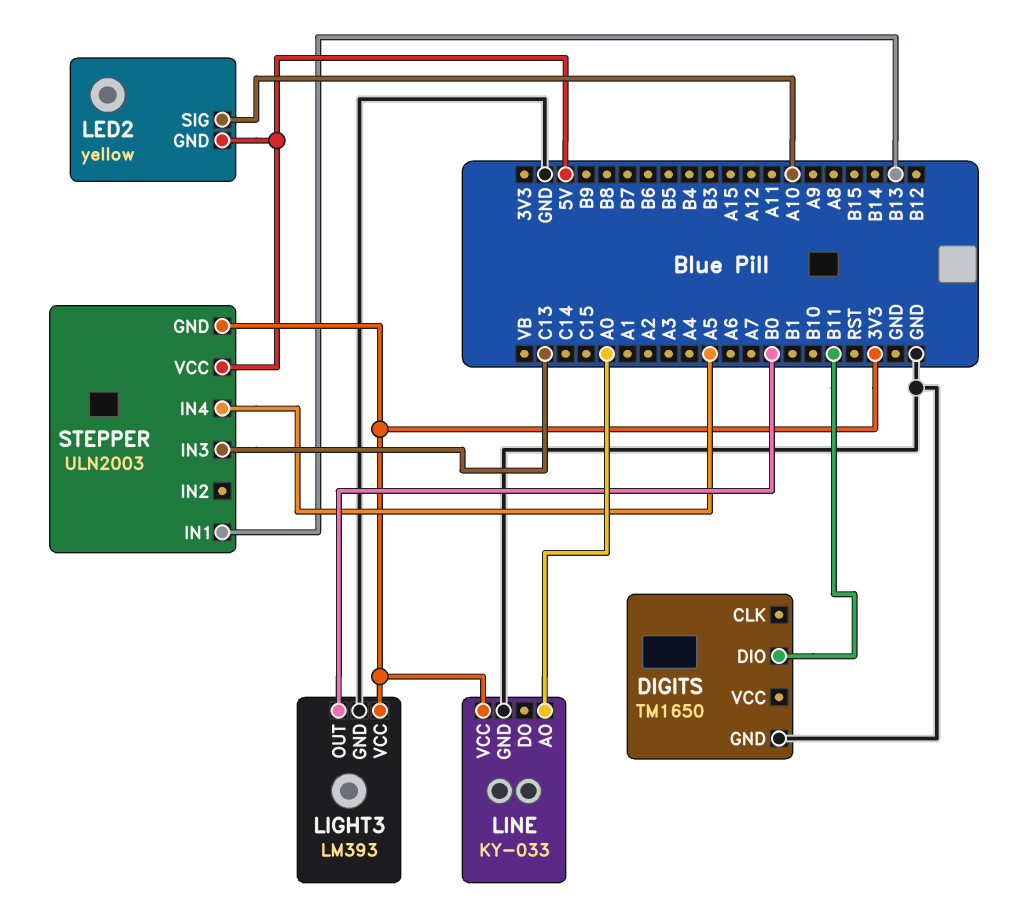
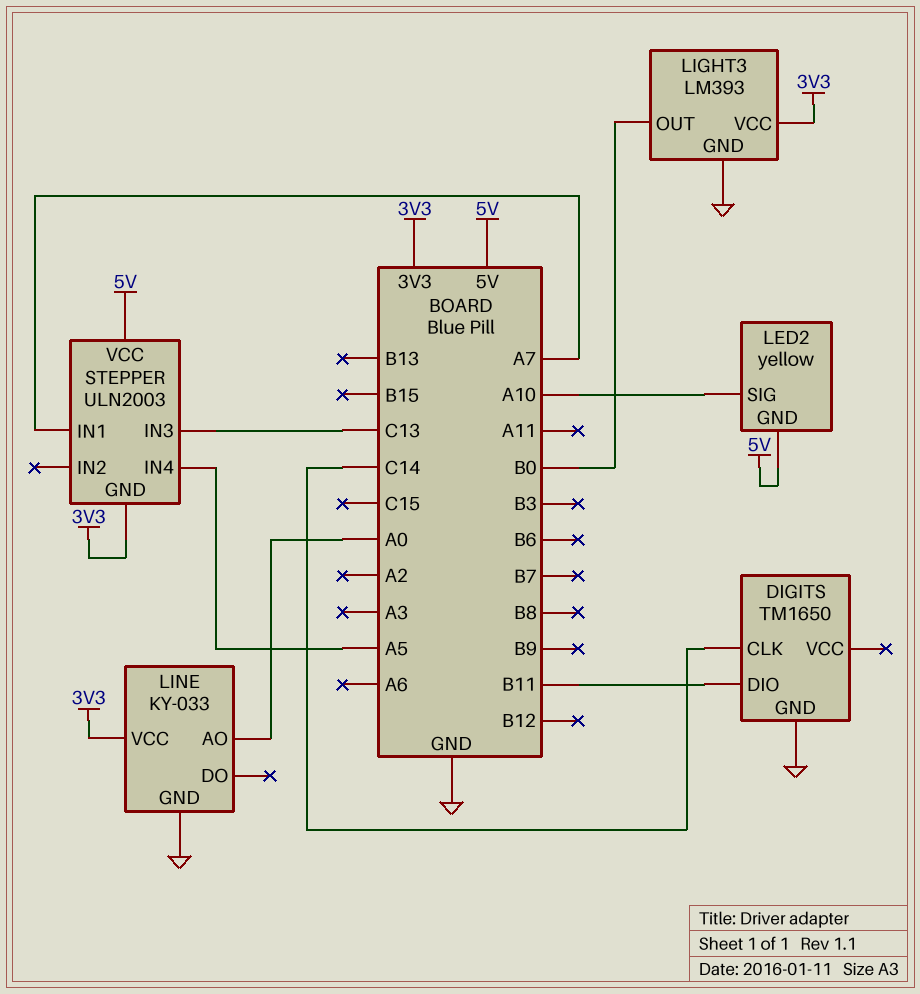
DIGITS pin CLK: none -> C14
STEPPER pin IN1: B13 -> A7

